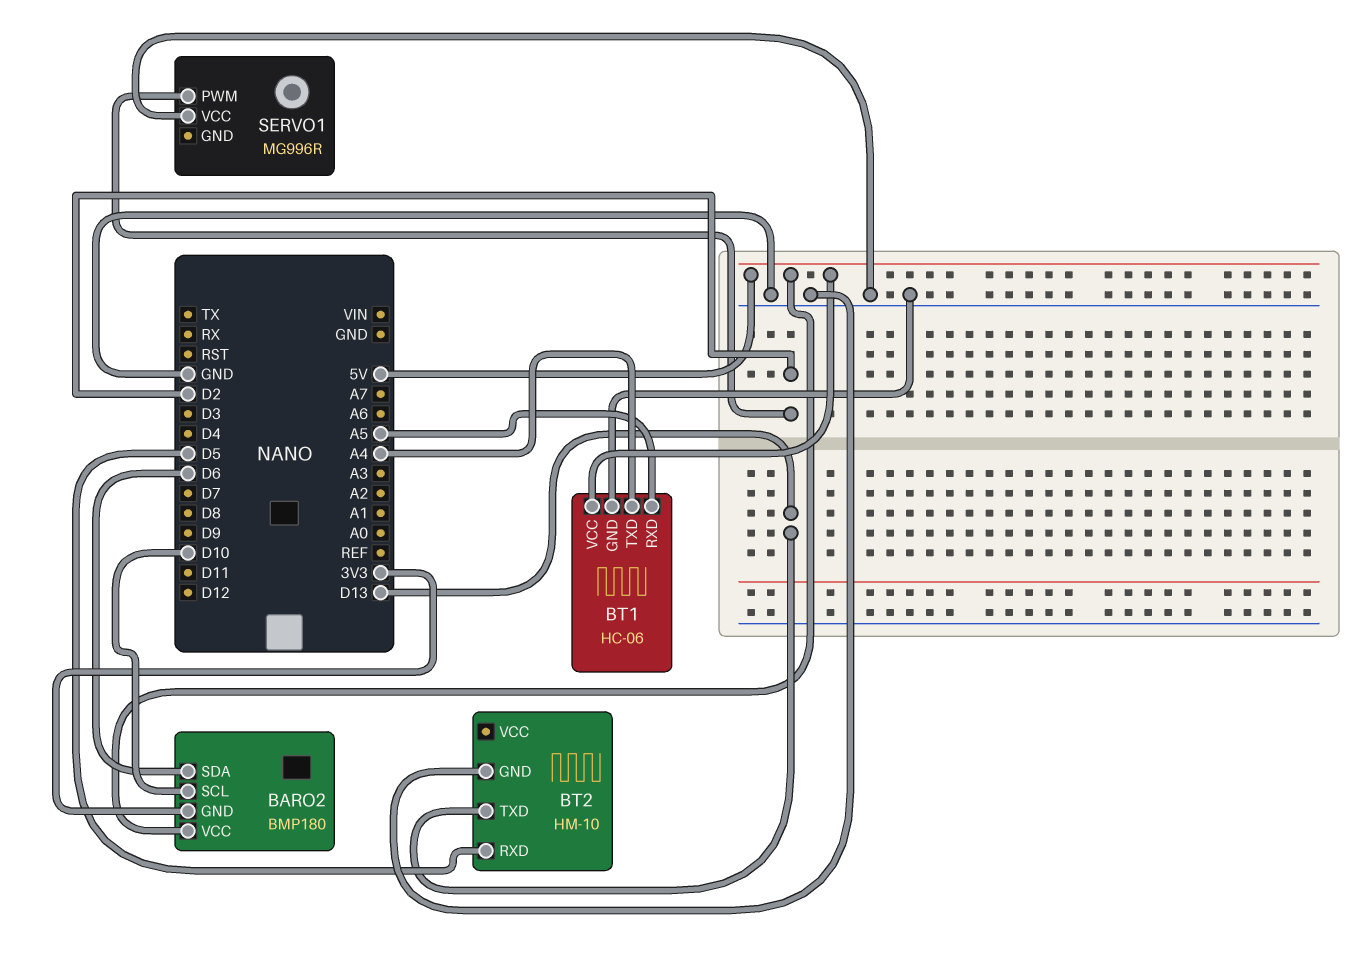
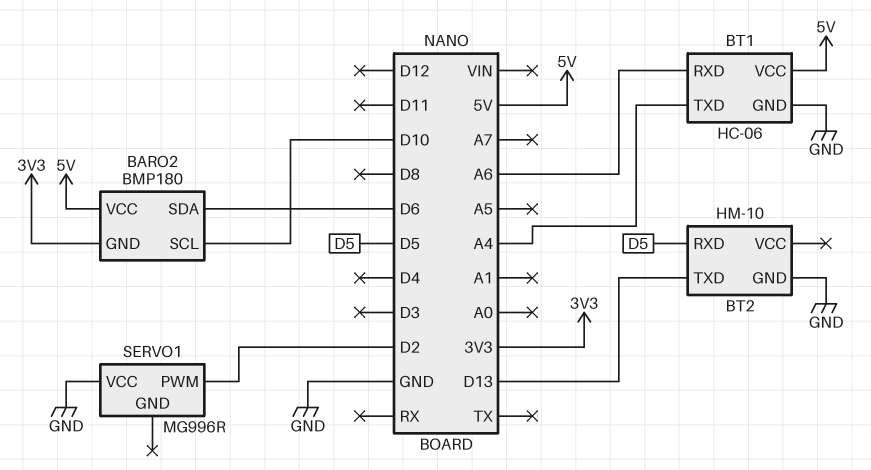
BT1 pin RXD: A5 -> A6

